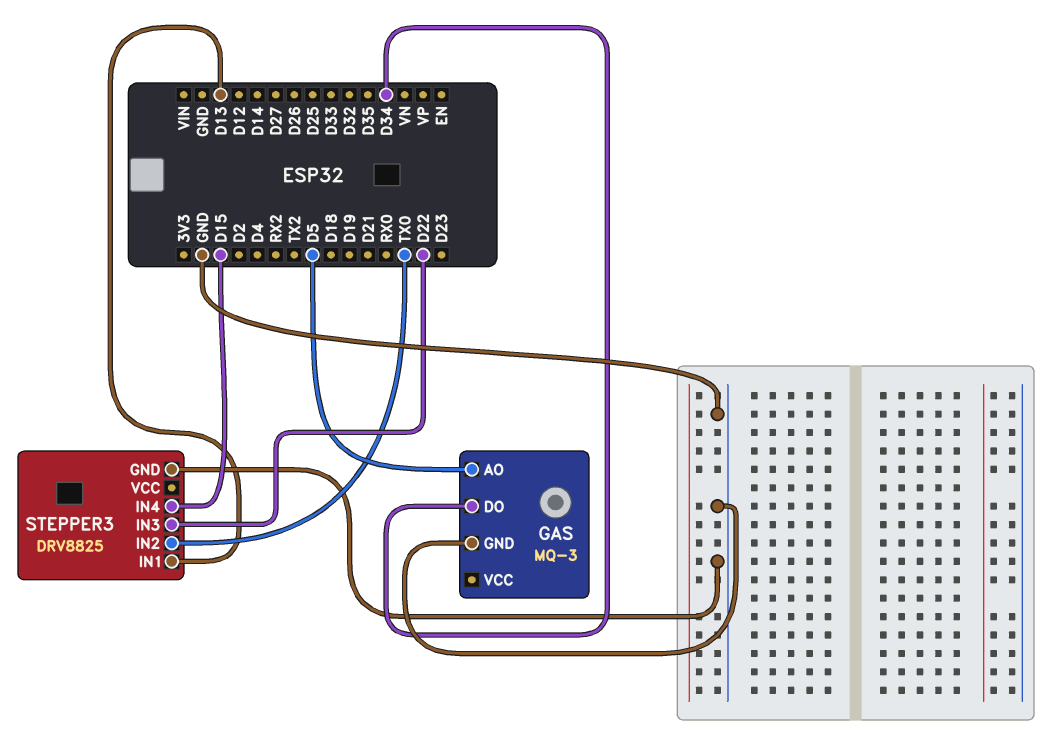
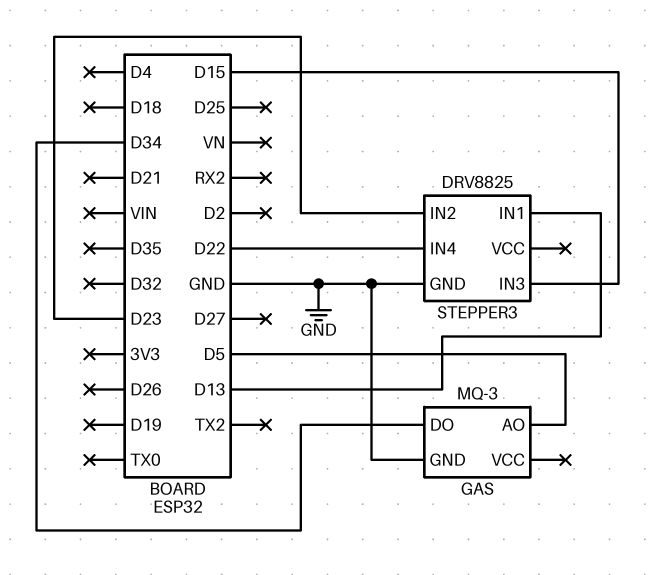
STEPPER3 pin IN2: TX0 -> D23
STEPPER3 pin IN3: D22 -> D15
STEPPER3 pin IN4: D15 -> D22

